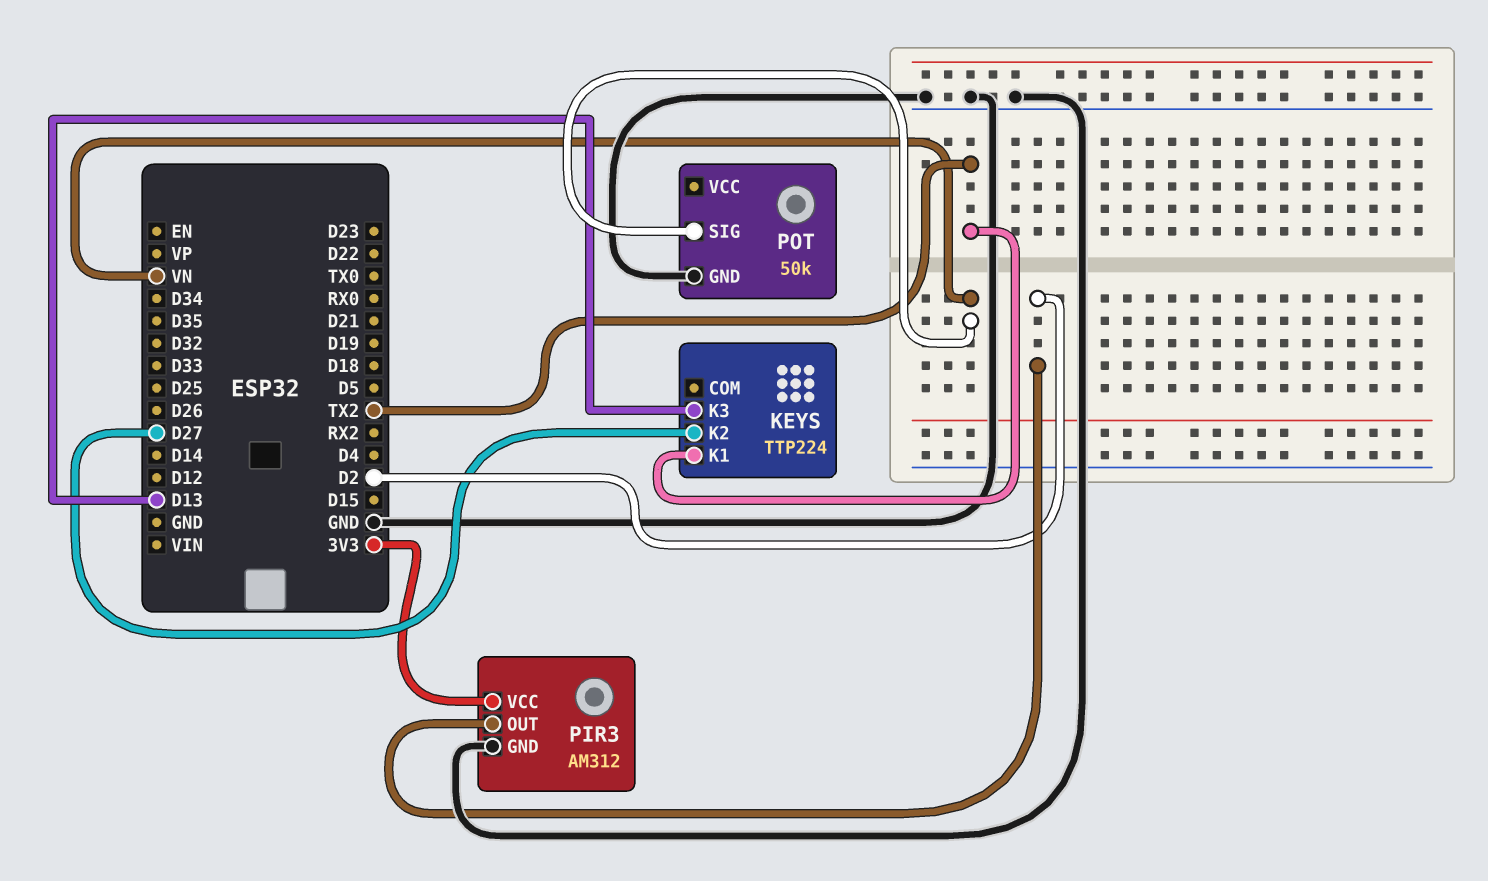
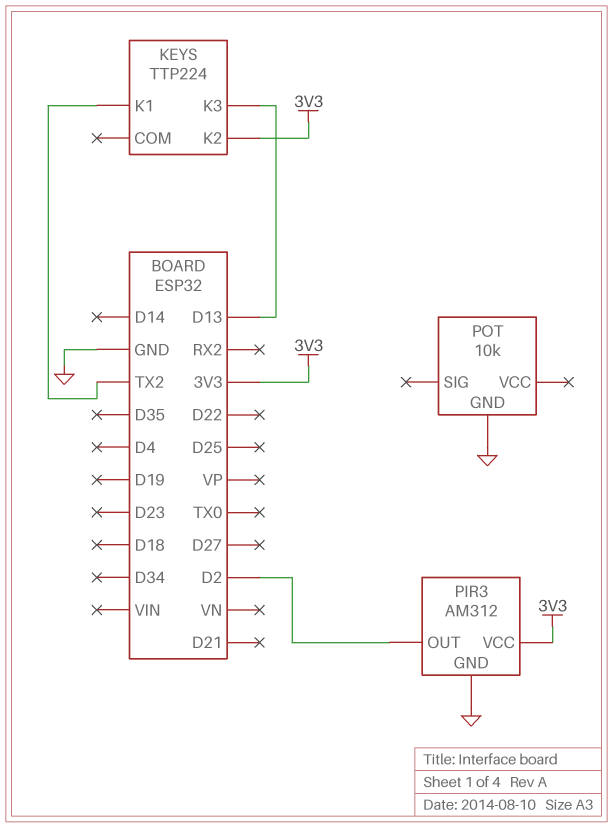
KEYS pin K2: D27 -> 3V3
POT: 50k -> 10k
POT pin SIG: VN -> none

